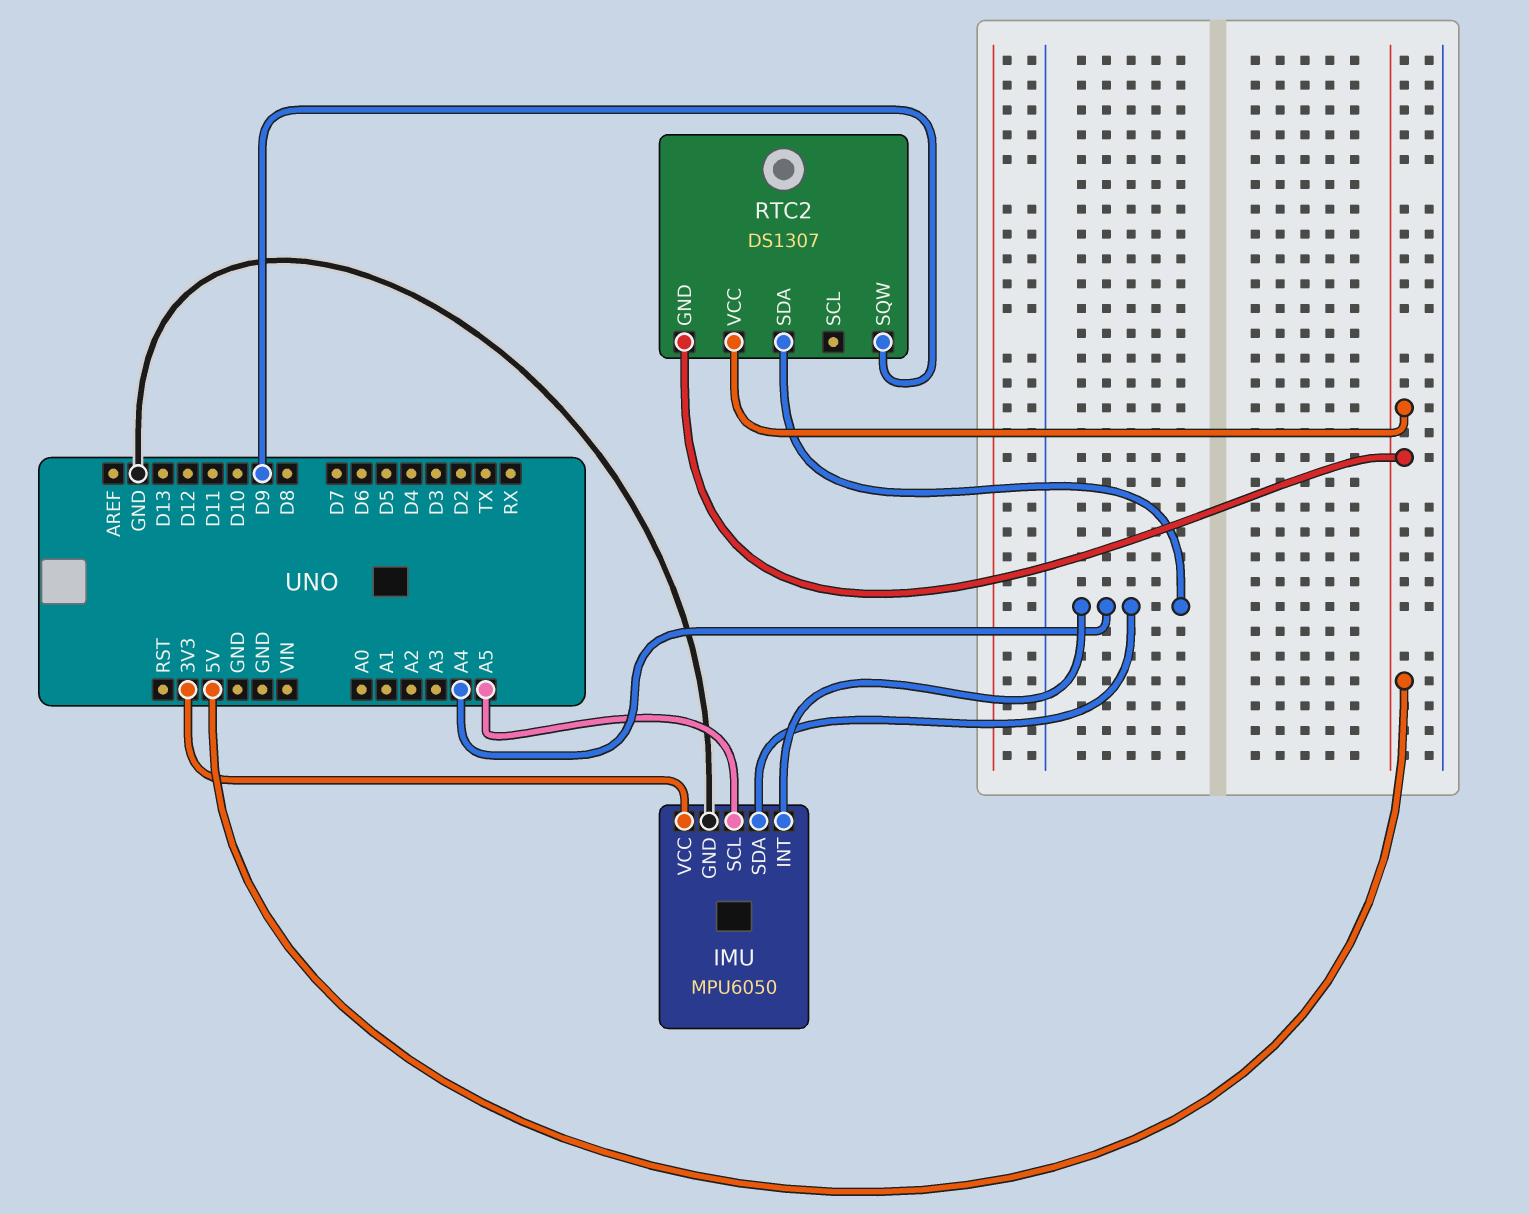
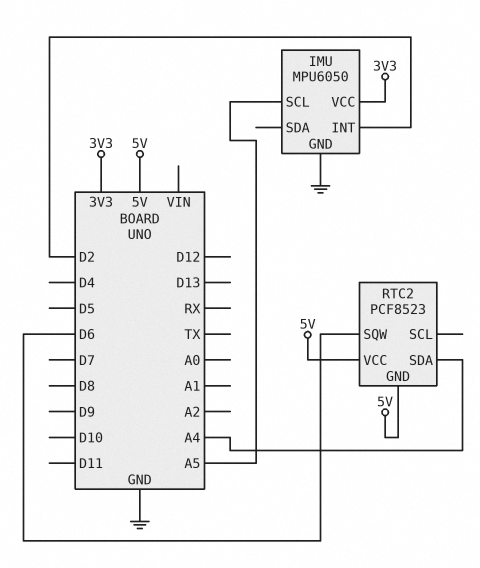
IMU pin INT: A4 -> D2
IMU pin SDA: A4 -> none
RTC2: DS1307 -> PCF8523
RTC2 pin SQW: D9 -> D6

